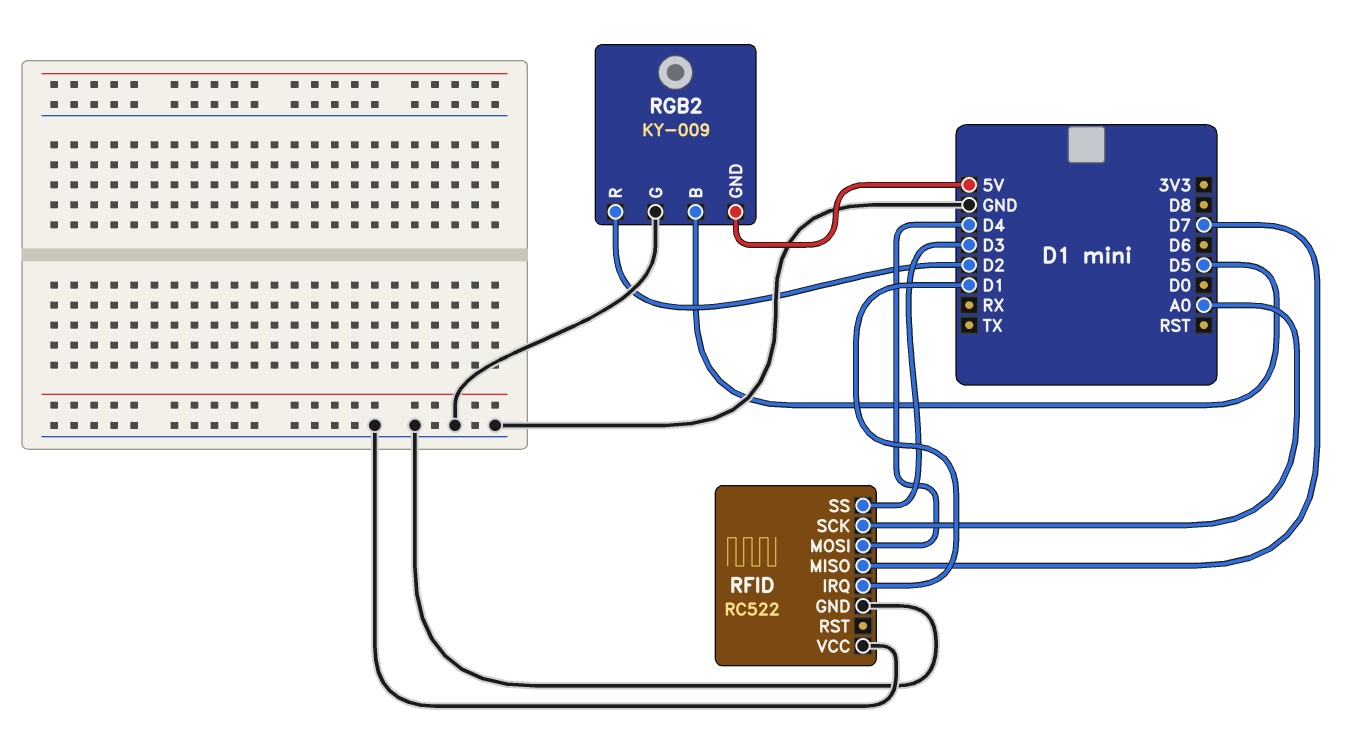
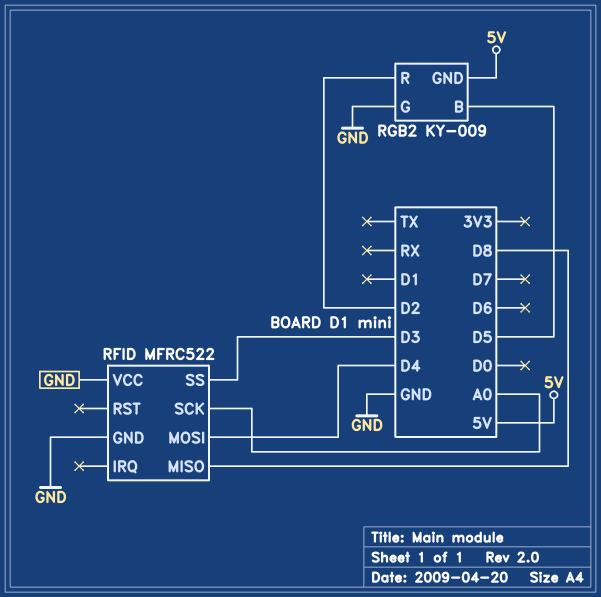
RFID: RC522 -> MFRC522
RFID pin IRQ: D1 -> none
RFID pin MISO: D7 -> D8

